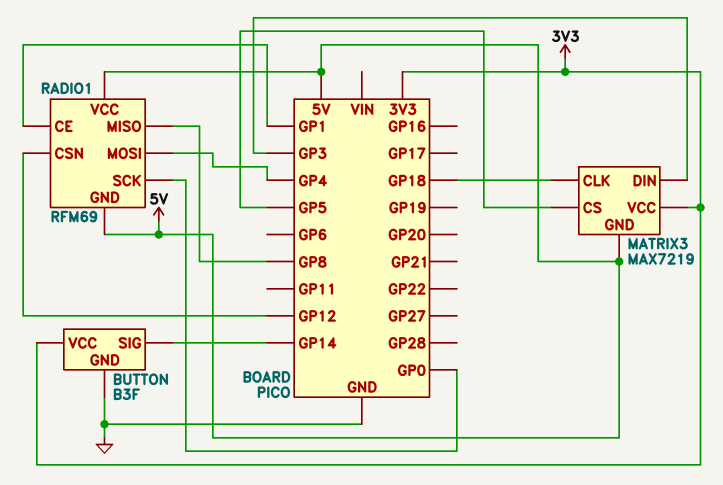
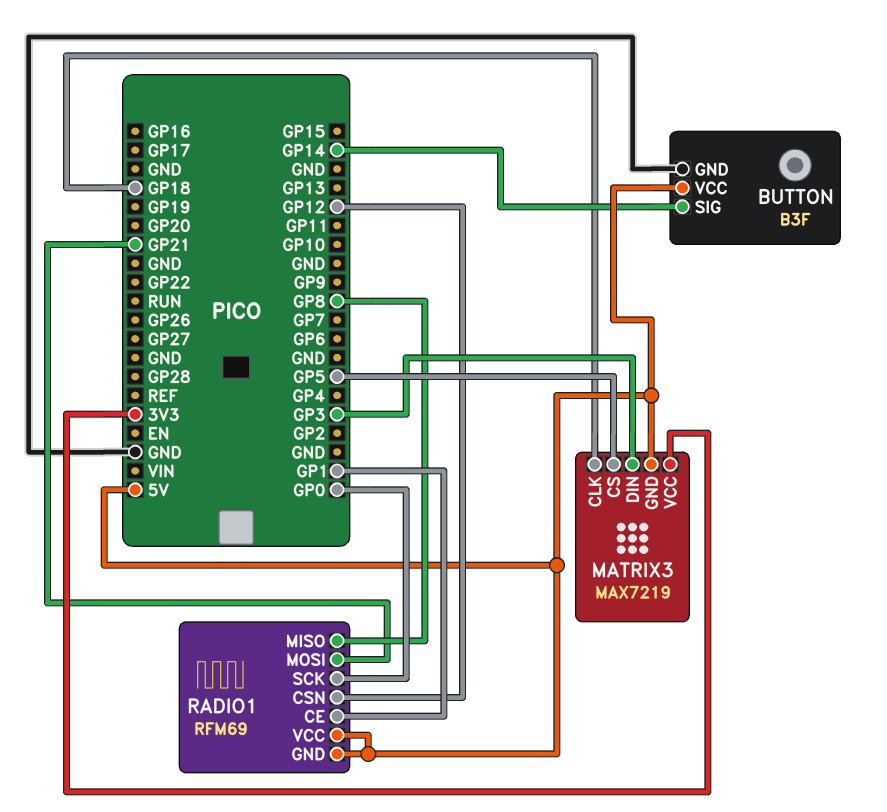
BUTTON pin VCC: 3V3 -> 5V
RADIO1 pin MOSI: GP4 -> GP21

